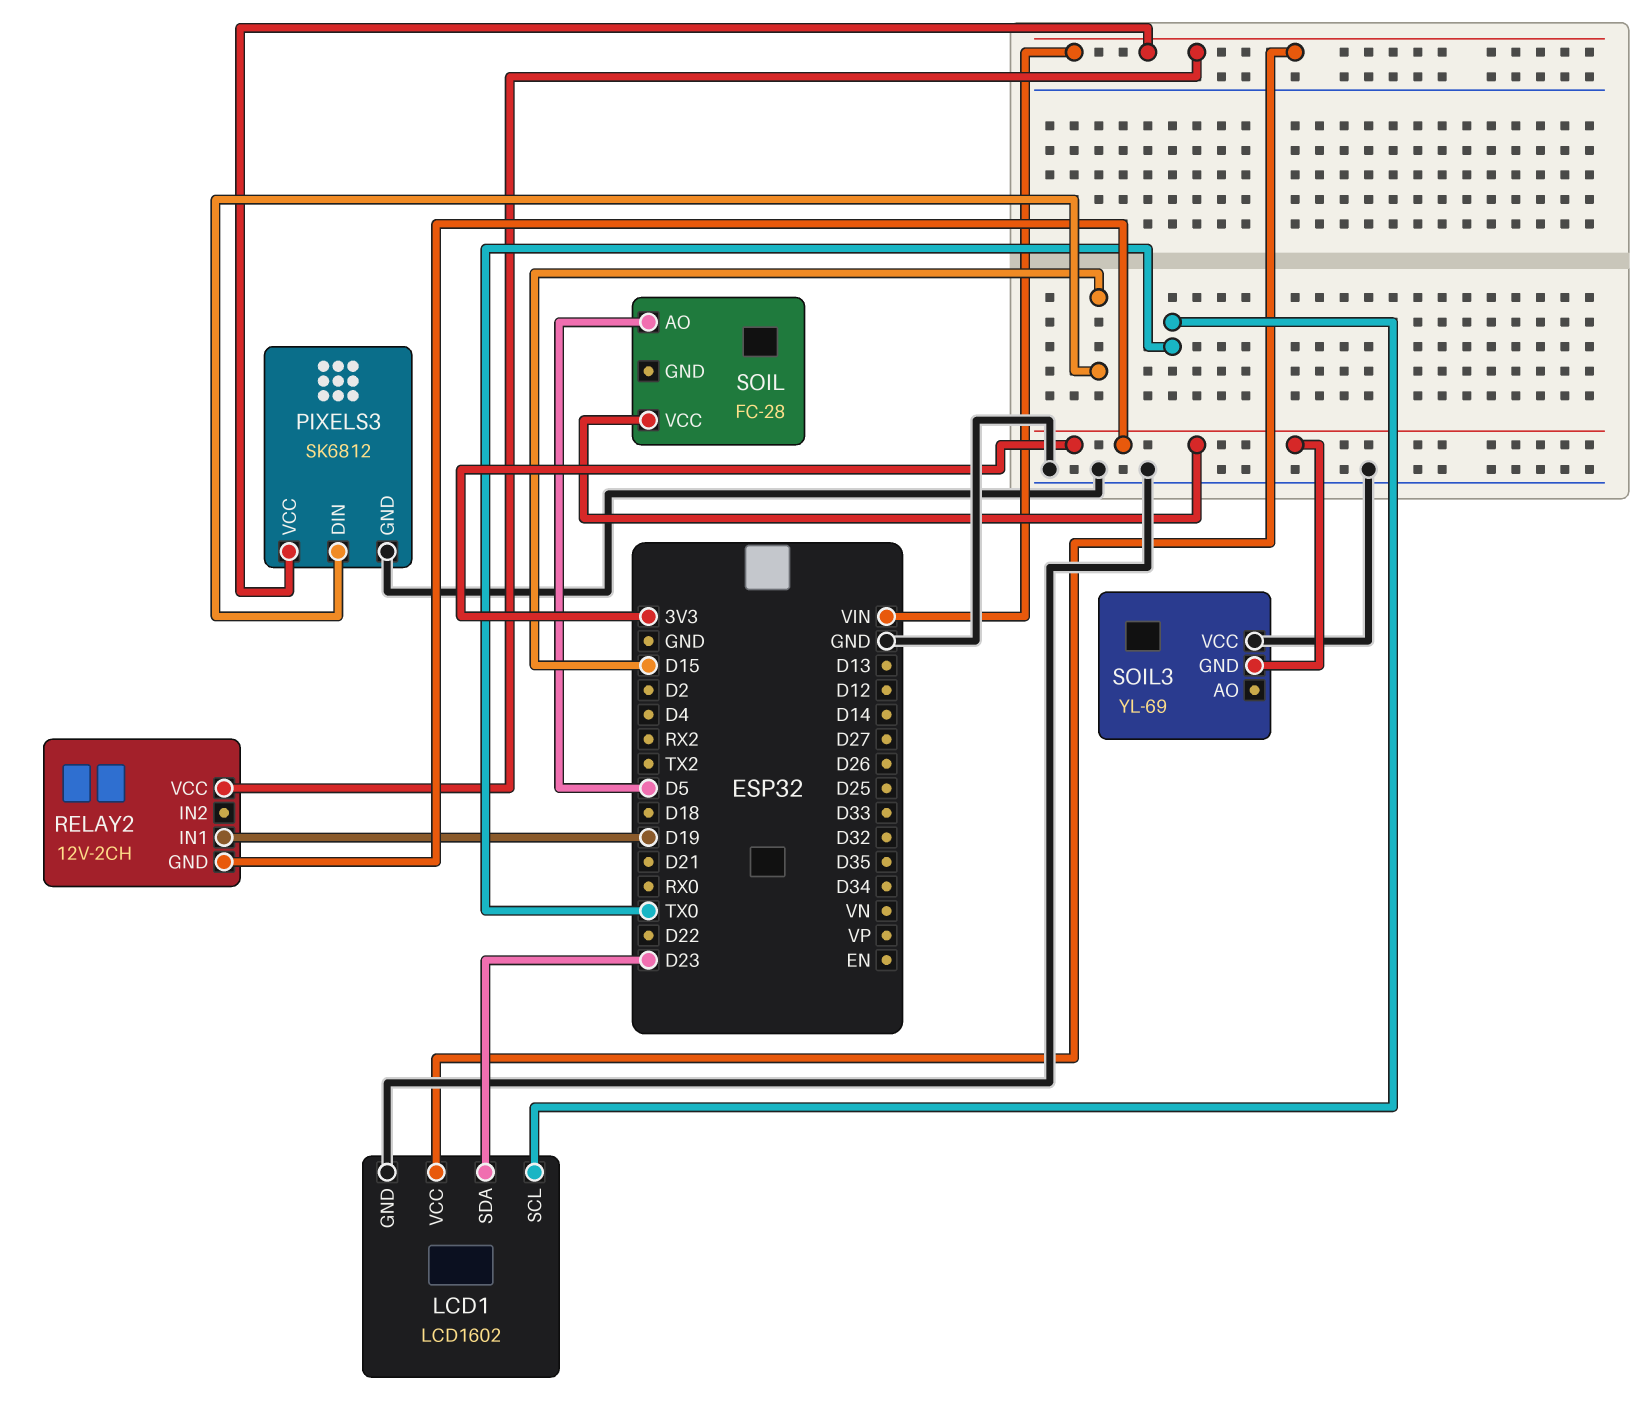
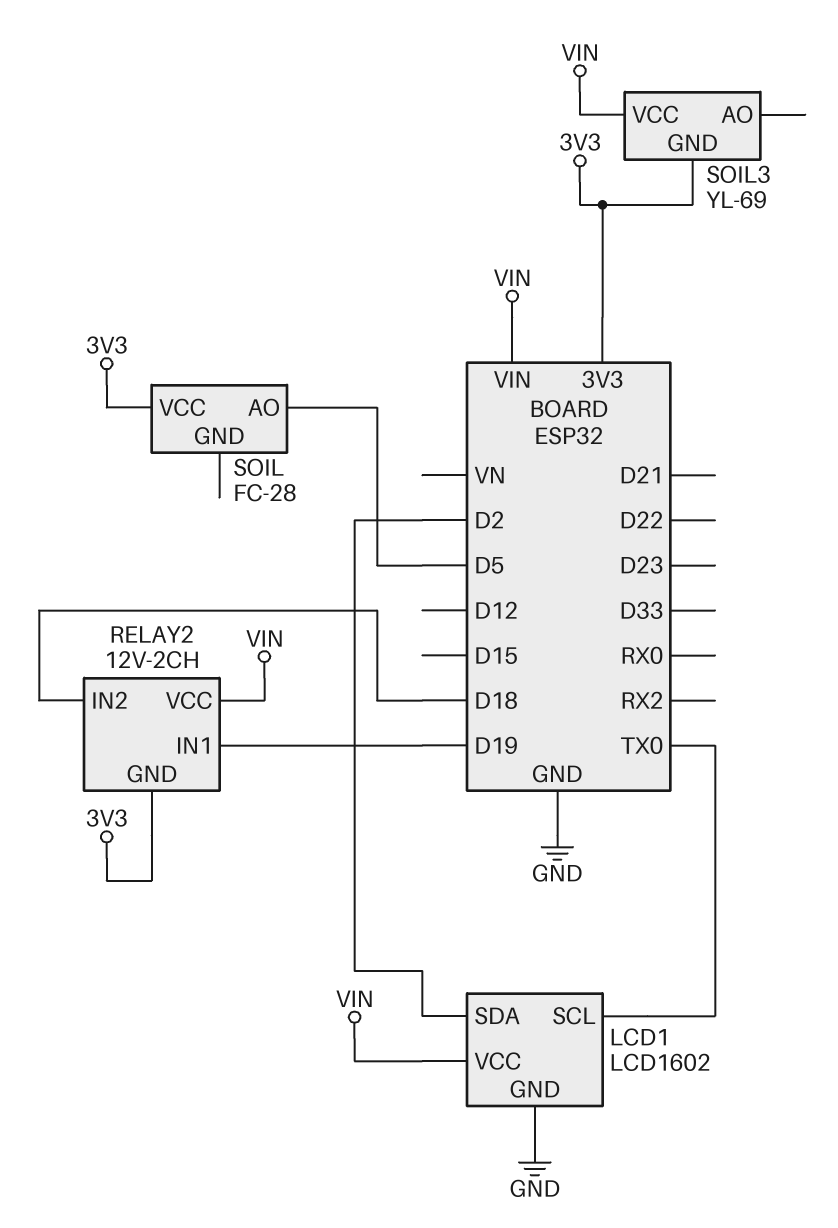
LCD1 pin SDA: D23 -> D2
PIXELS3: SK6812 -> none
PIXELS3 pin DIN: D15 -> none
PIXELS3 pin GND: GND -> none
PIXELS3 pin VCC: VIN -> none
RELAY2 pin IN2: none -> D18
SOIL3 pin VCC: GND -> VIN

